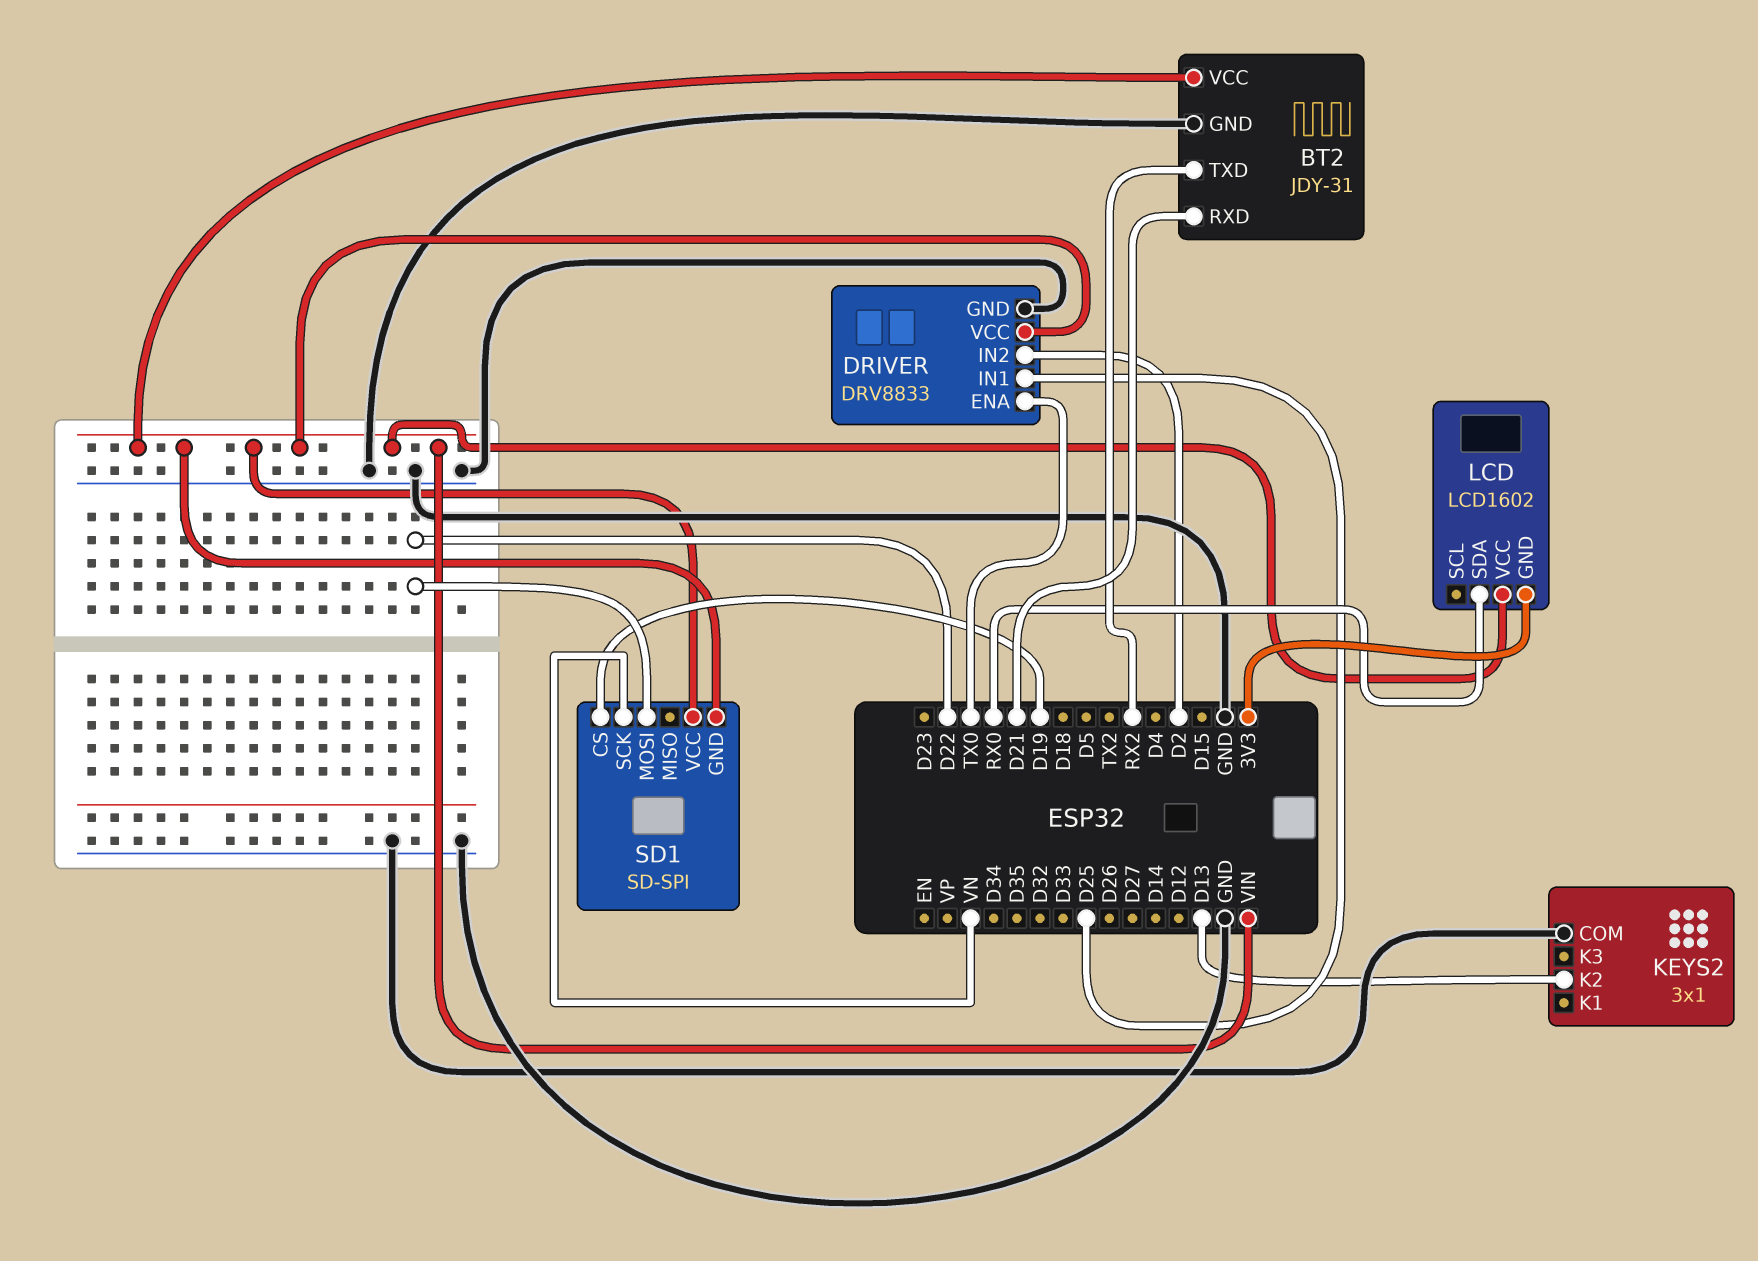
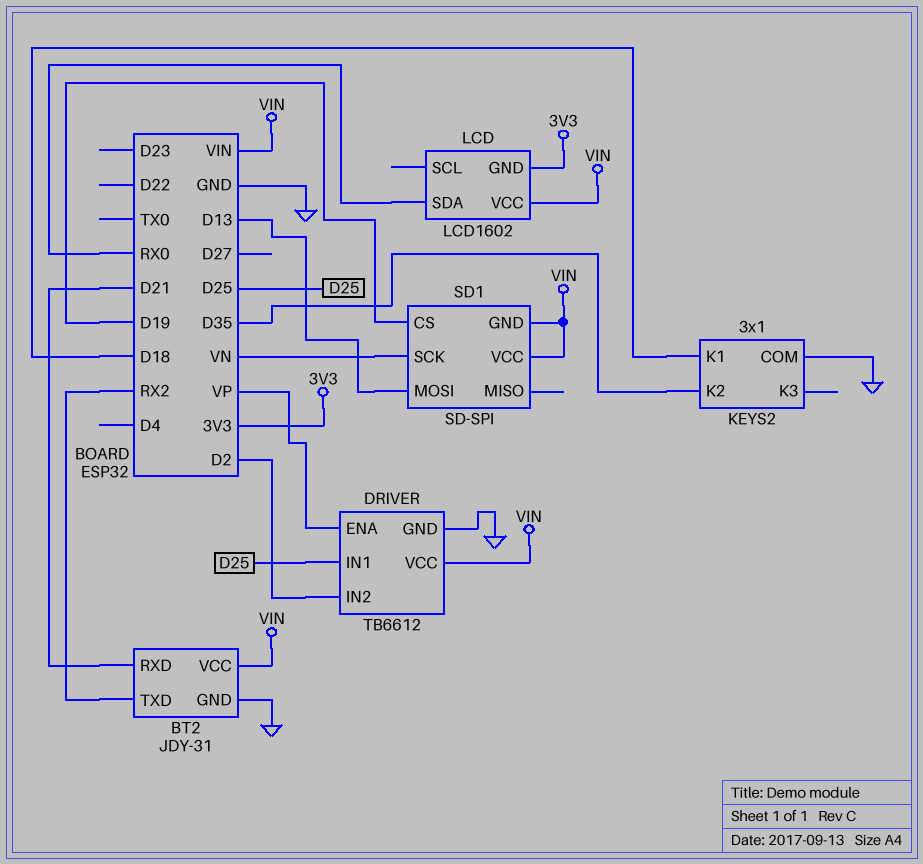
DRIVER: DRV8833 -> TB6612
DRIVER pin ENA: TX0 -> VP
KEYS2 pin K1: none -> D18
KEYS2 pin K2: D13 -> D35
SD1 pin MOSI: D22 -> D13

